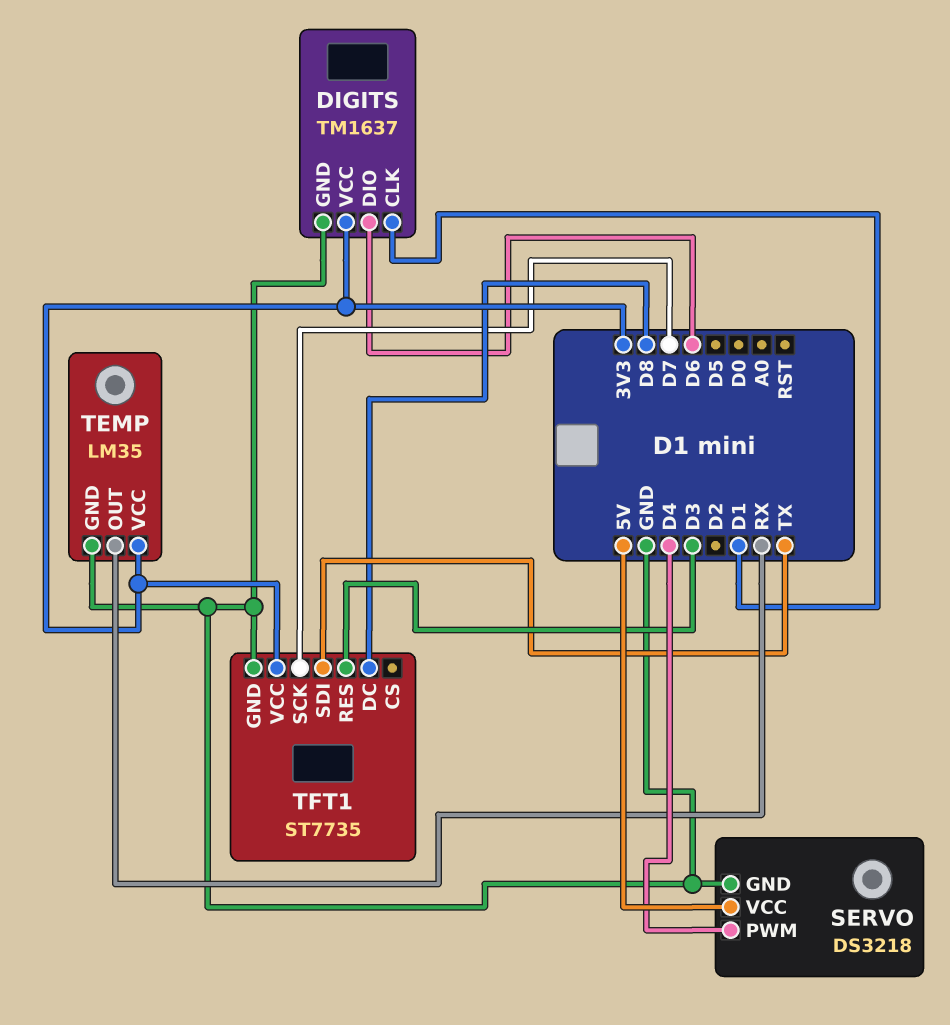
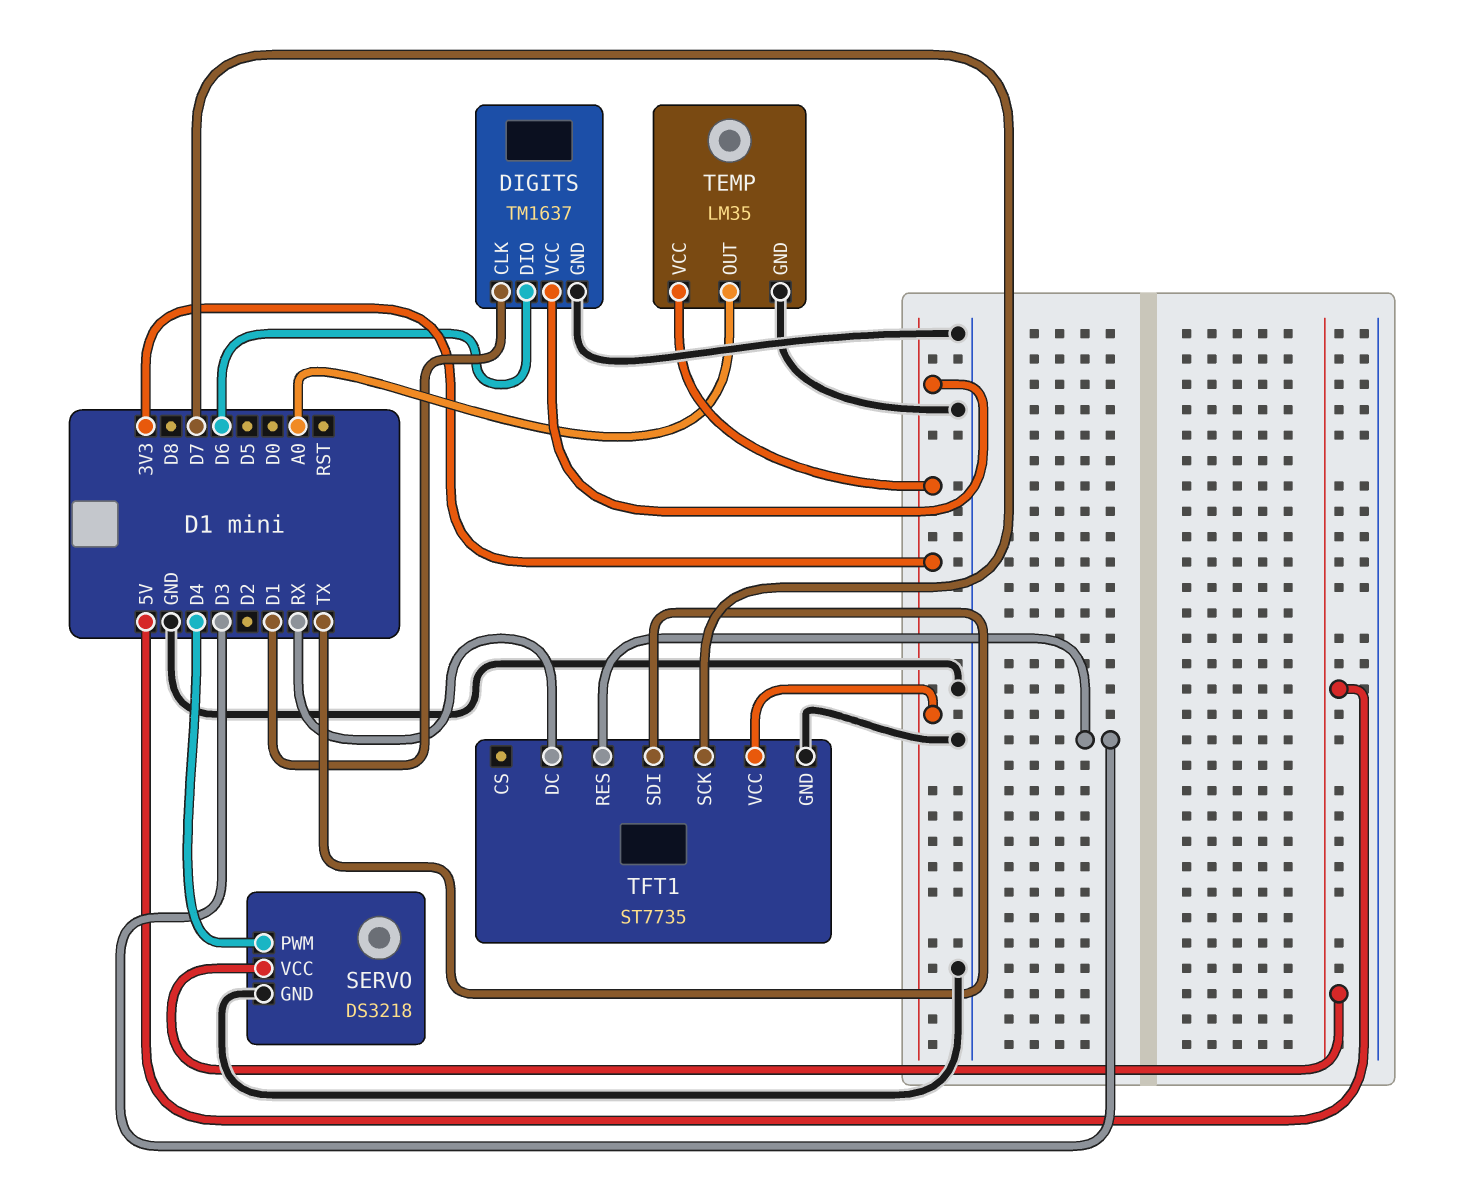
TEMP pin OUT: RX -> A0
TFT1 pin DC: D8 -> RX

